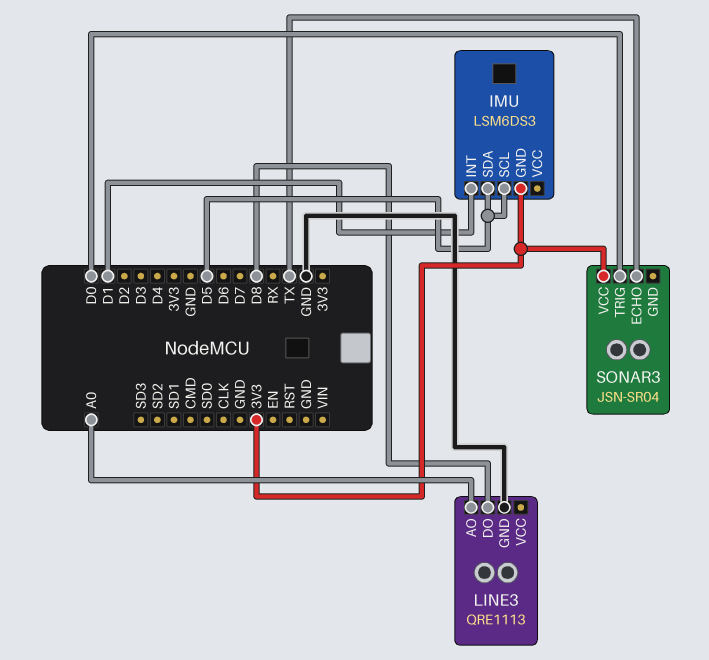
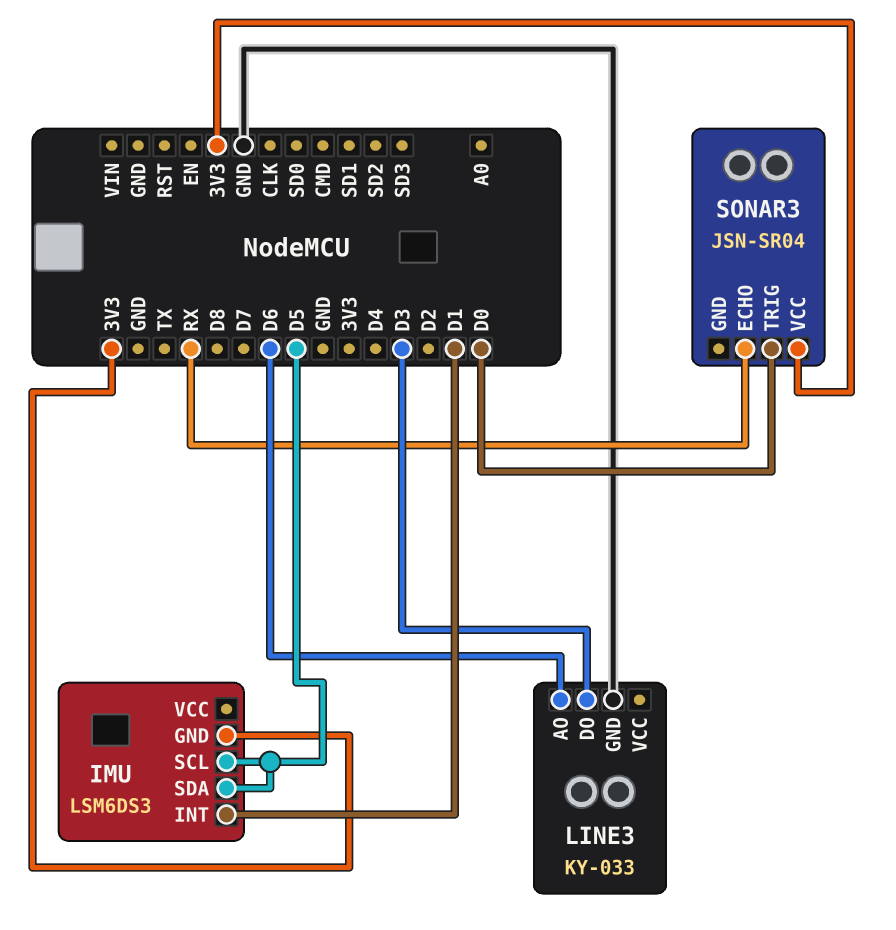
LINE3: QRE1113 -> KY-033
LINE3 pin AO: A0 -> D6
LINE3 pin DO: D8 -> D3
SONAR3 pin ECHO: TX -> RX

